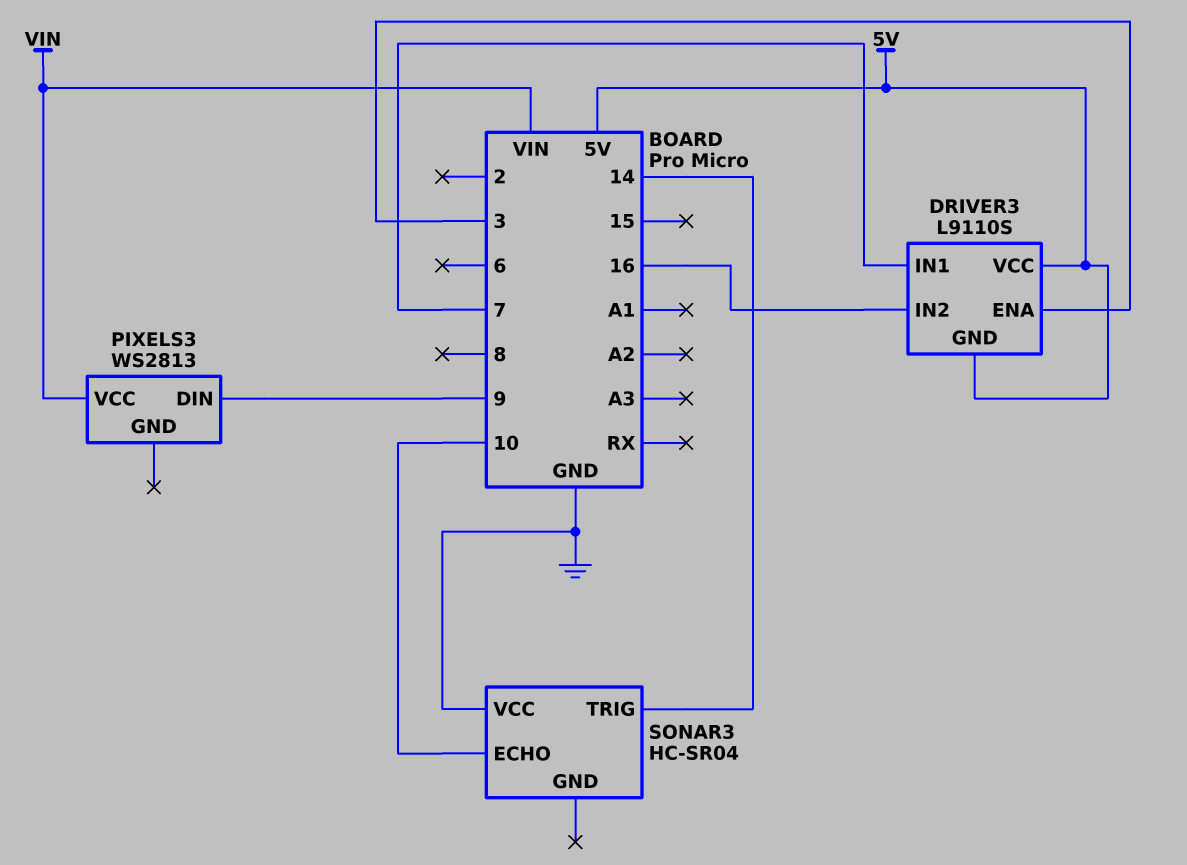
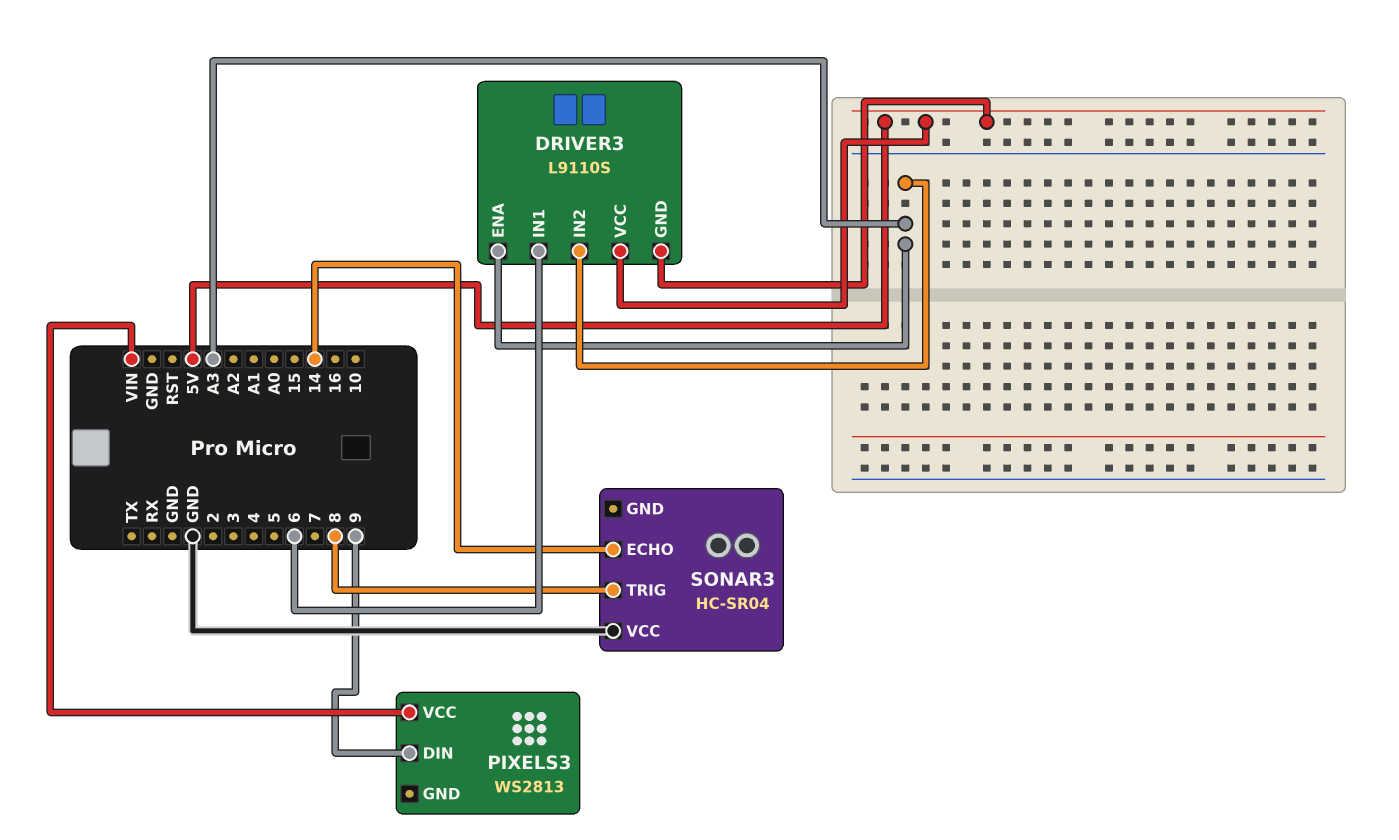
DRIVER3 pin ENA: 3 -> A3
DRIVER3 pin IN1: 7 -> 6
DRIVER3 pin IN2: 16 -> A3
SONAR3 pin ECHO: 10 -> 14
SONAR3 pin TRIG: 14 -> 8

